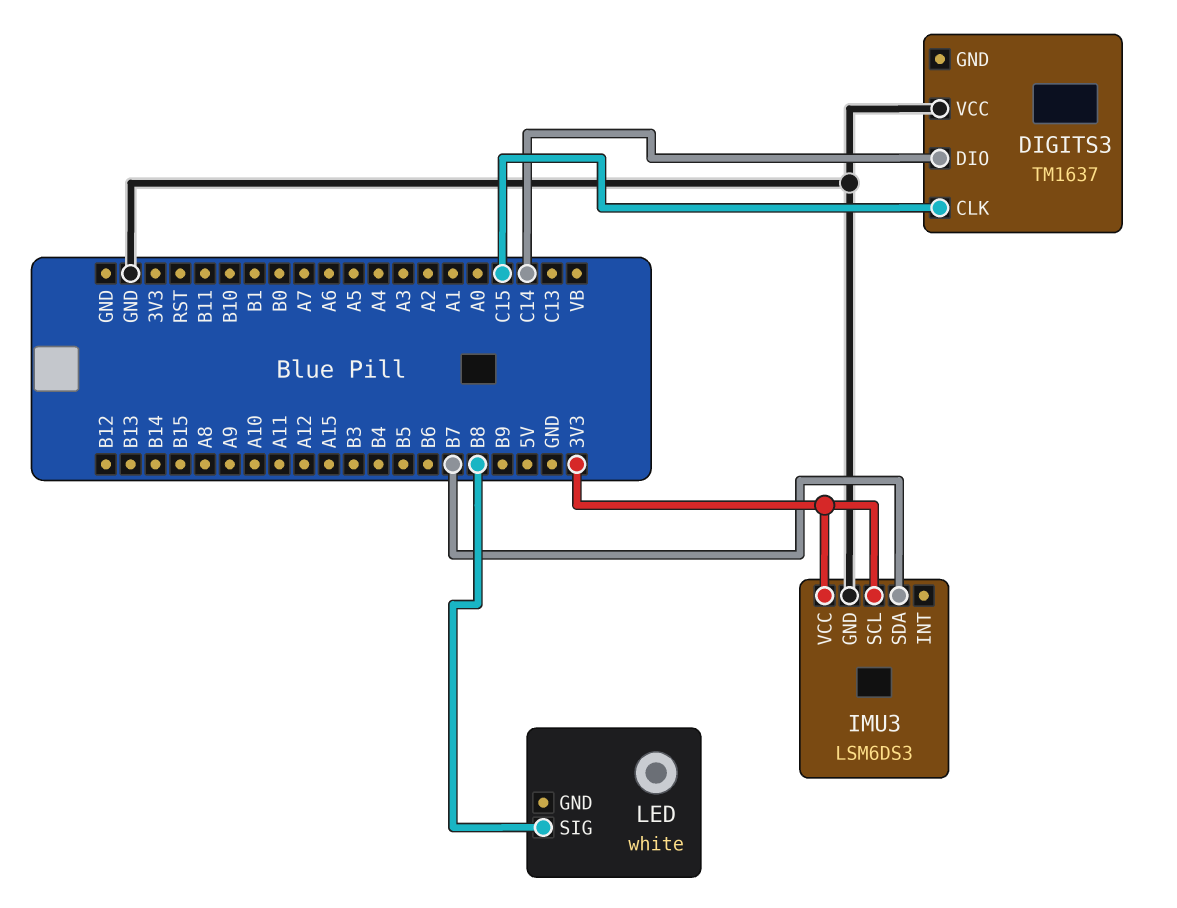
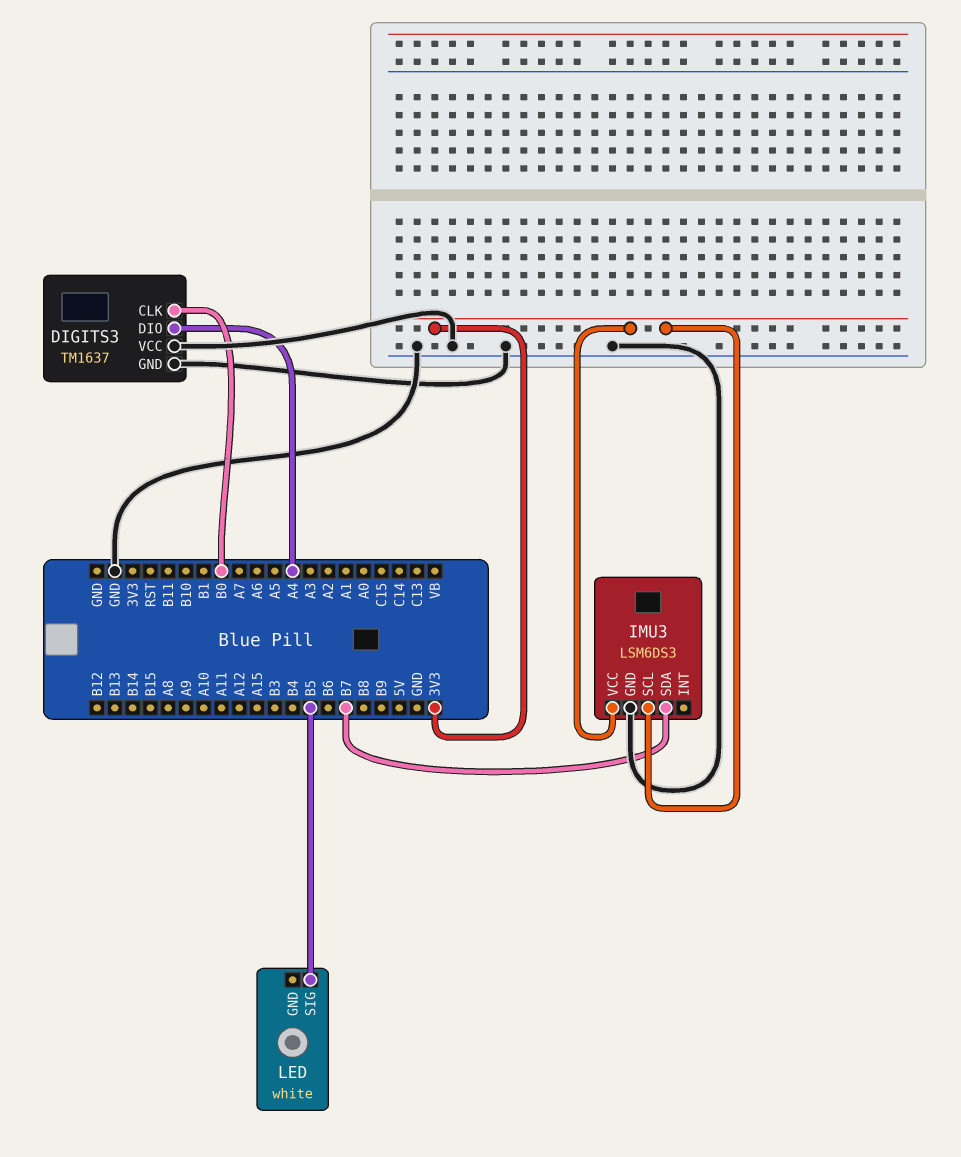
DIGITS3 pin CLK: C15 -> B0
DIGITS3 pin DIO: C14 -> A4
DIGITS3 pin GND: none -> GND
LED pin SIG: B8 -> B5

